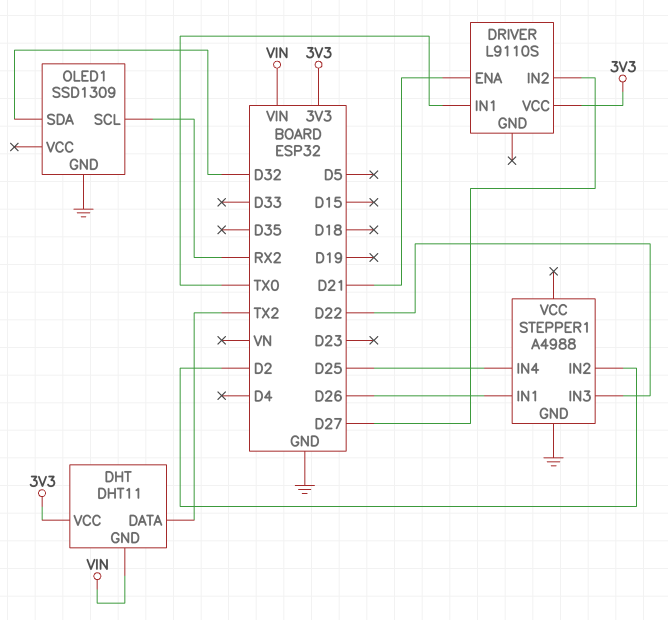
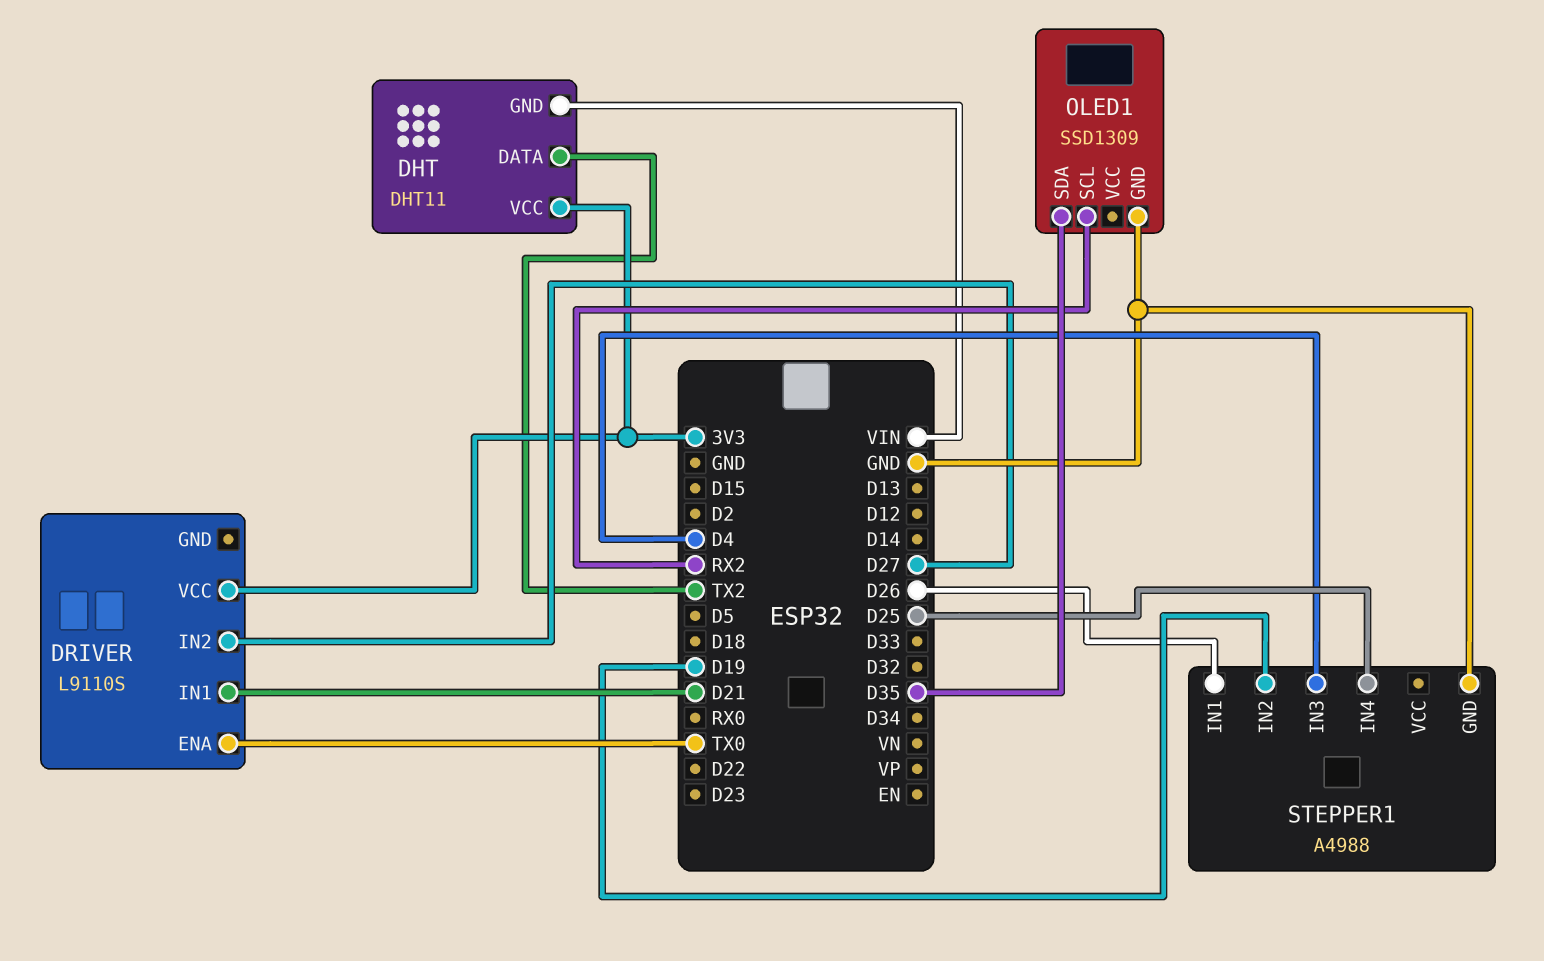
DRIVER pin ENA: D21 -> TX0
DRIVER pin IN1: TX0 -> D21
OLED1 pin SDA: D32 -> D35
STEPPER1 pin IN2: D2 -> D19
STEPPER1 pin IN3: D22 -> D4

